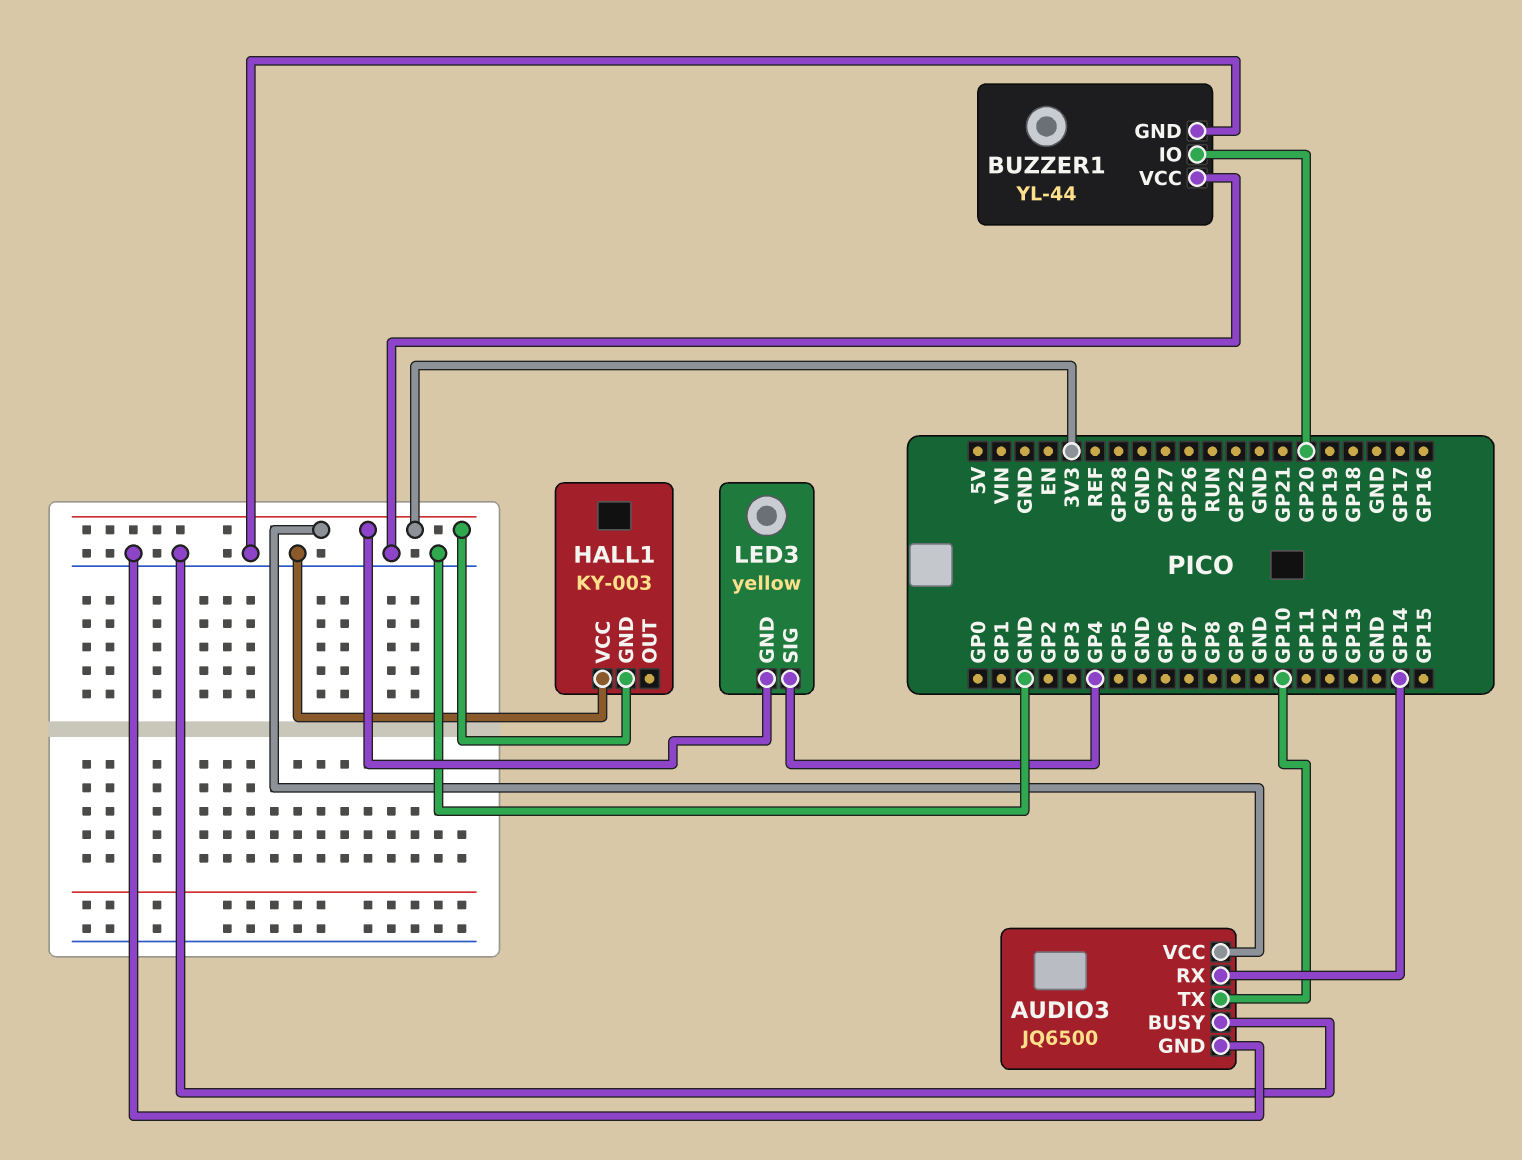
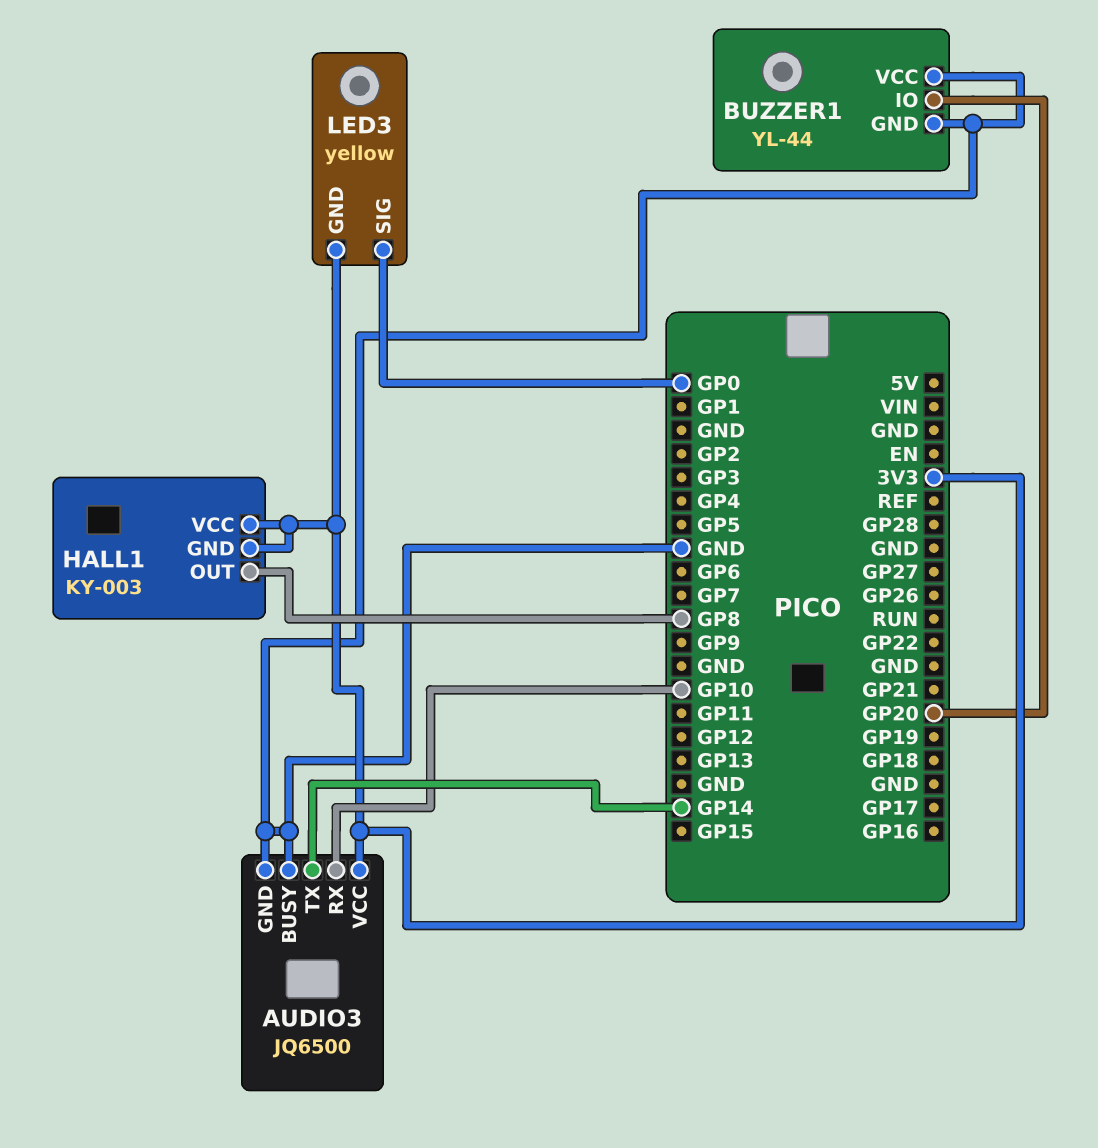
AUDIO3 pin RX: GP14 -> GP10
AUDIO3 pin TX: GP10 -> GP14
HALL1 pin OUT: none -> GP8
HALL1 pin VCC: GND -> 3V3
LED3 pin SIG: GP4 -> GP0

